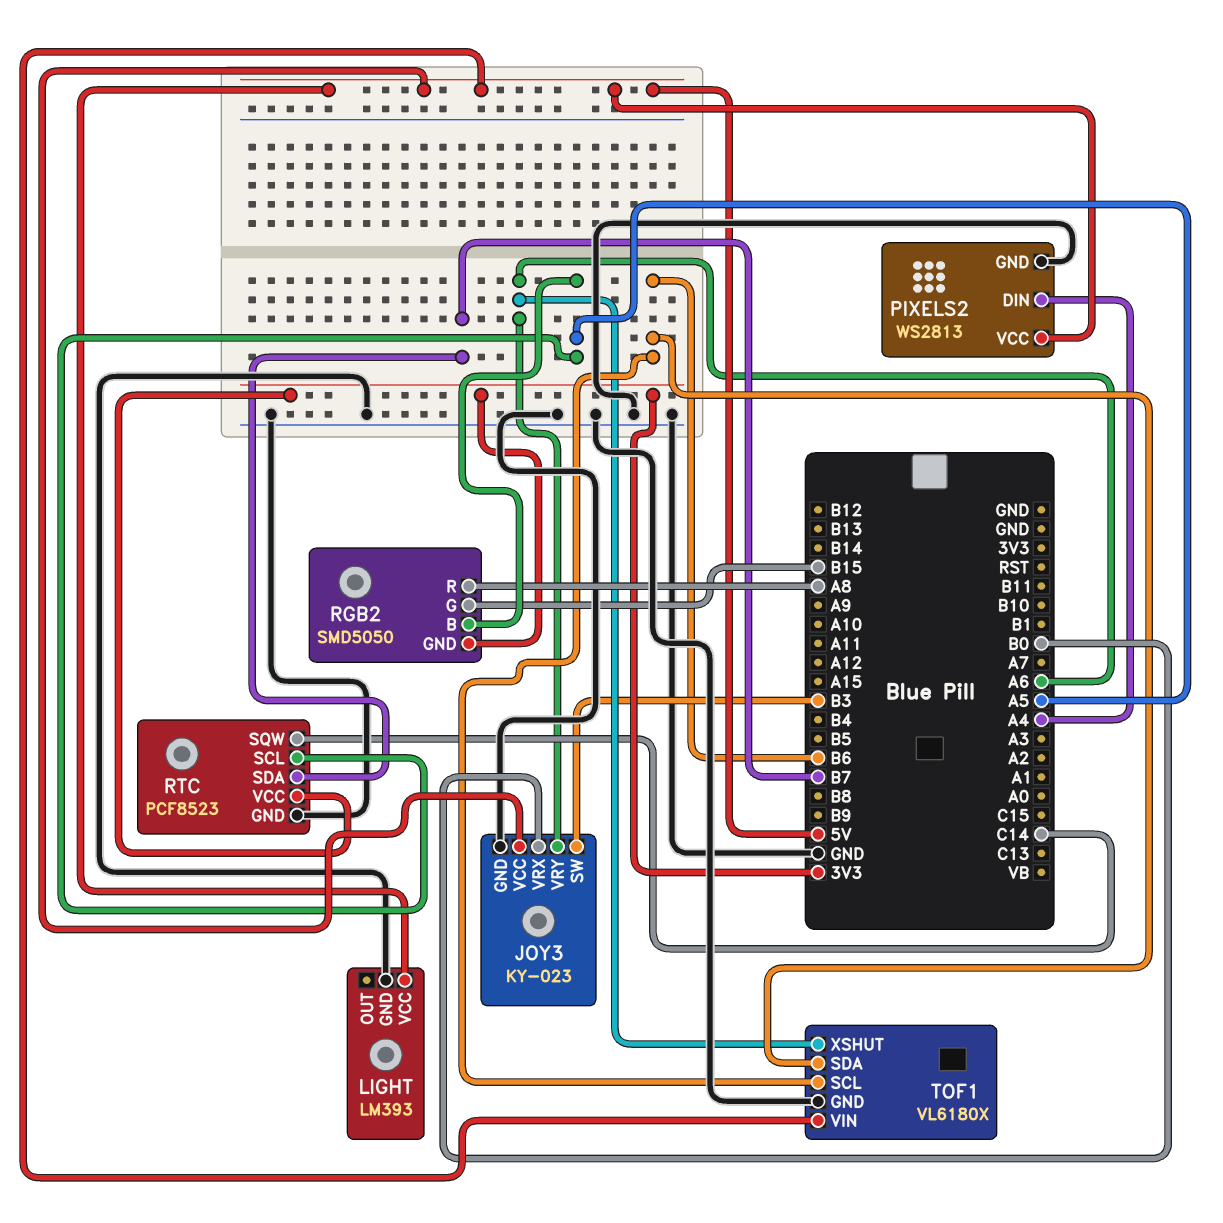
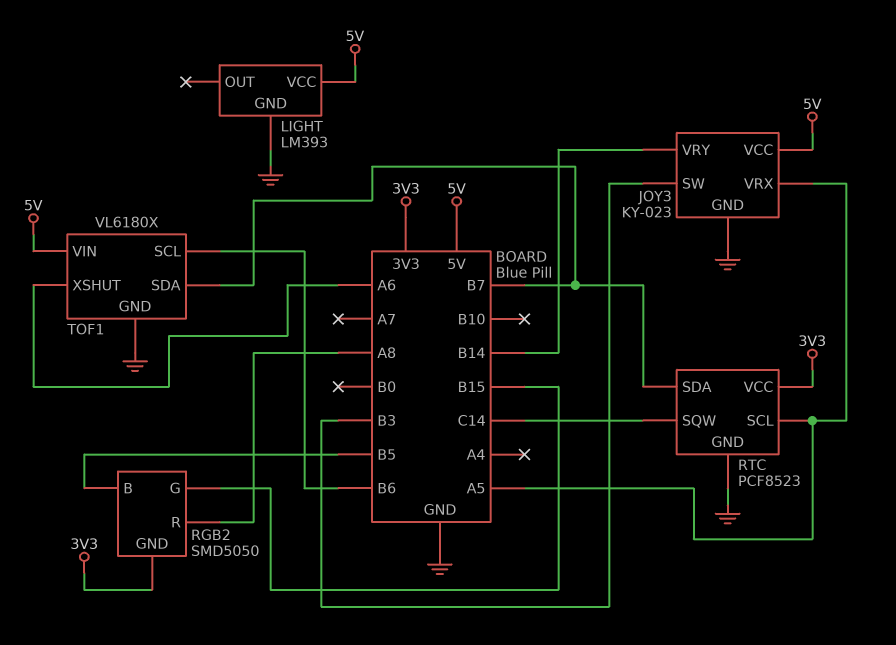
JOY3 pin VRX: B0 -> A5
JOY3 pin VRY: A6 -> B14
PIXELS2: WS2813 -> none
PIXELS2 pin DIN: A4 -> none
PIXELS2 pin GND: GND -> none
PIXELS2 pin VCC: 5V -> none
RGB2 pin B: A5 -> B5
TOF1 pin SDA: B6 -> B7

